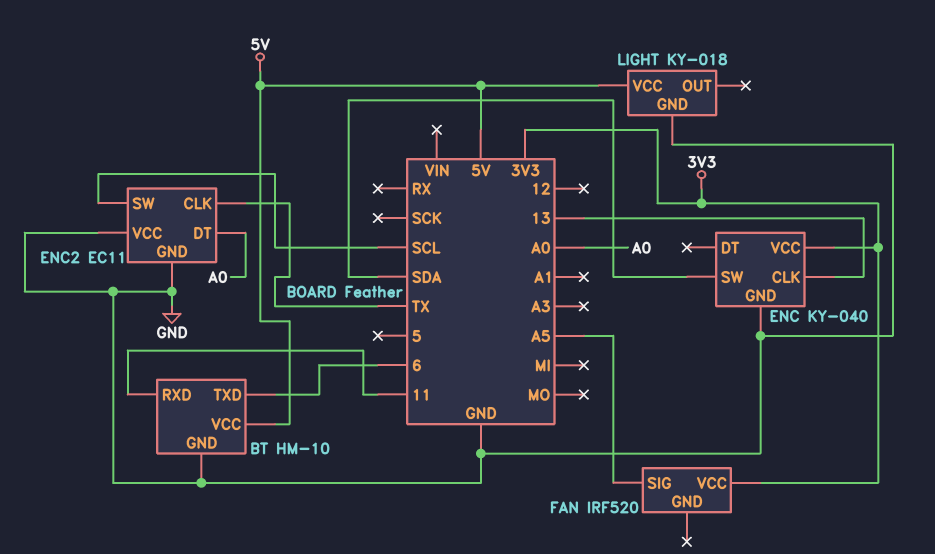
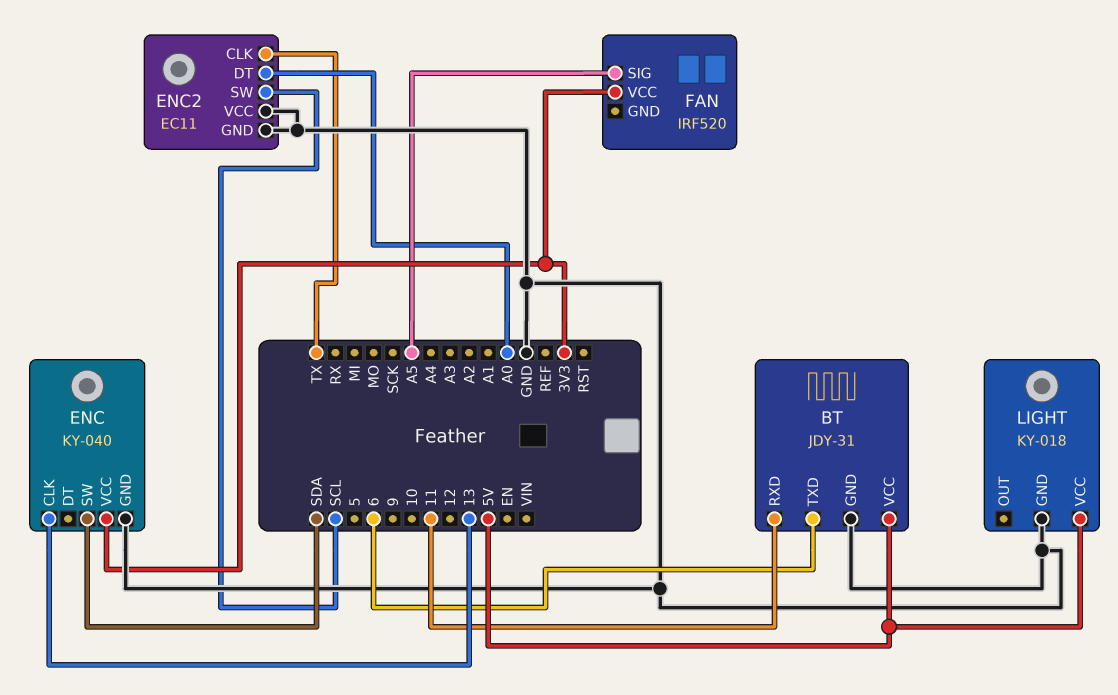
BT: HM-10 -> JDY-31

